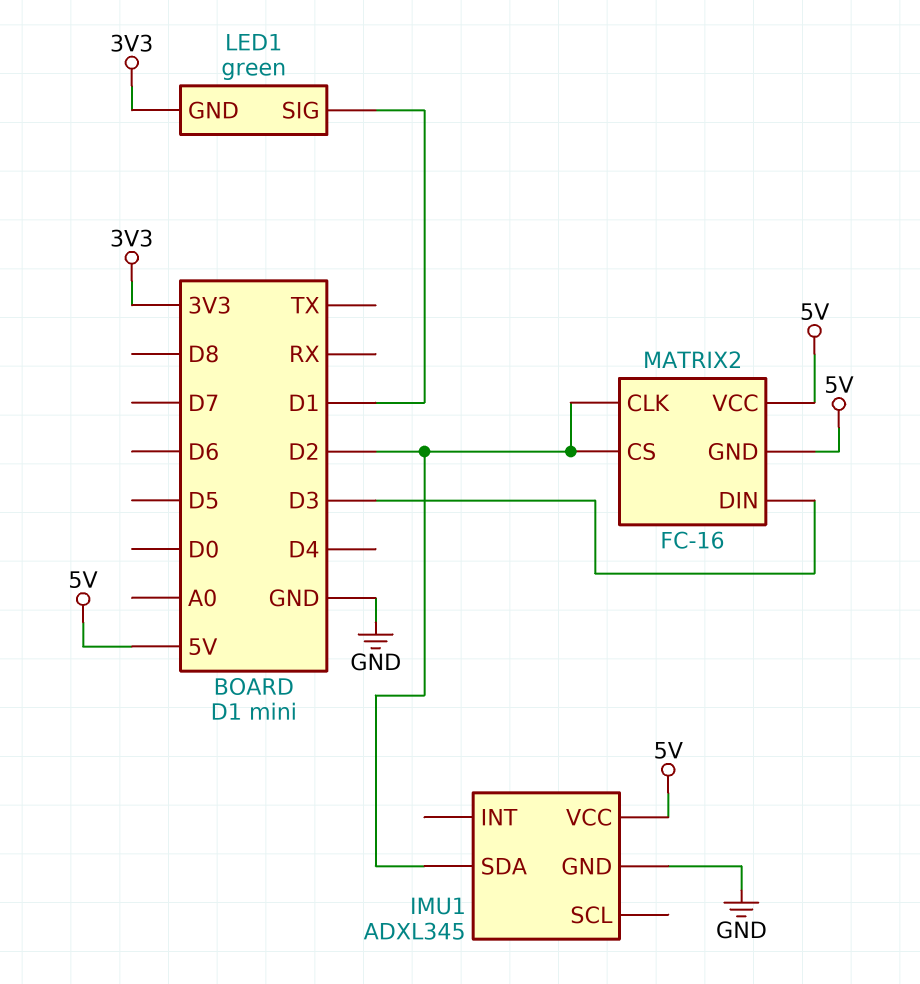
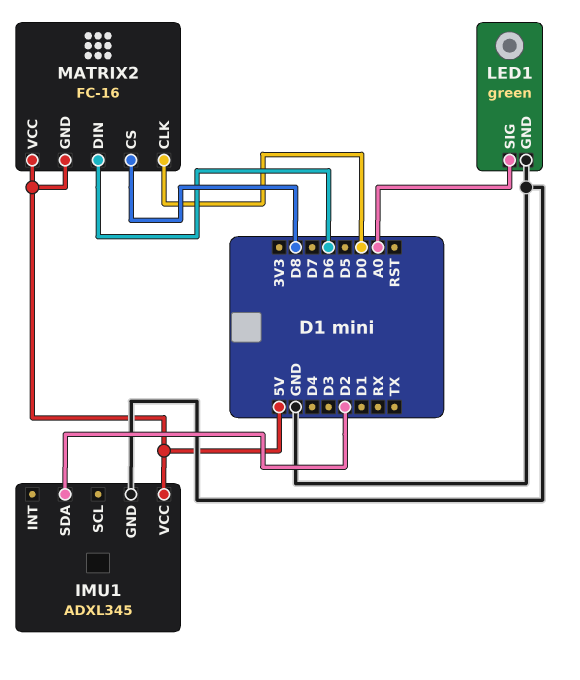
LED1 pin GND: 3V3 -> GND
LED1 pin SIG: D1 -> A0
MATRIX2 pin CLK: D2 -> D0
MATRIX2 pin CS: D2 -> D8
MATRIX2 pin DIN: D3 -> D6

